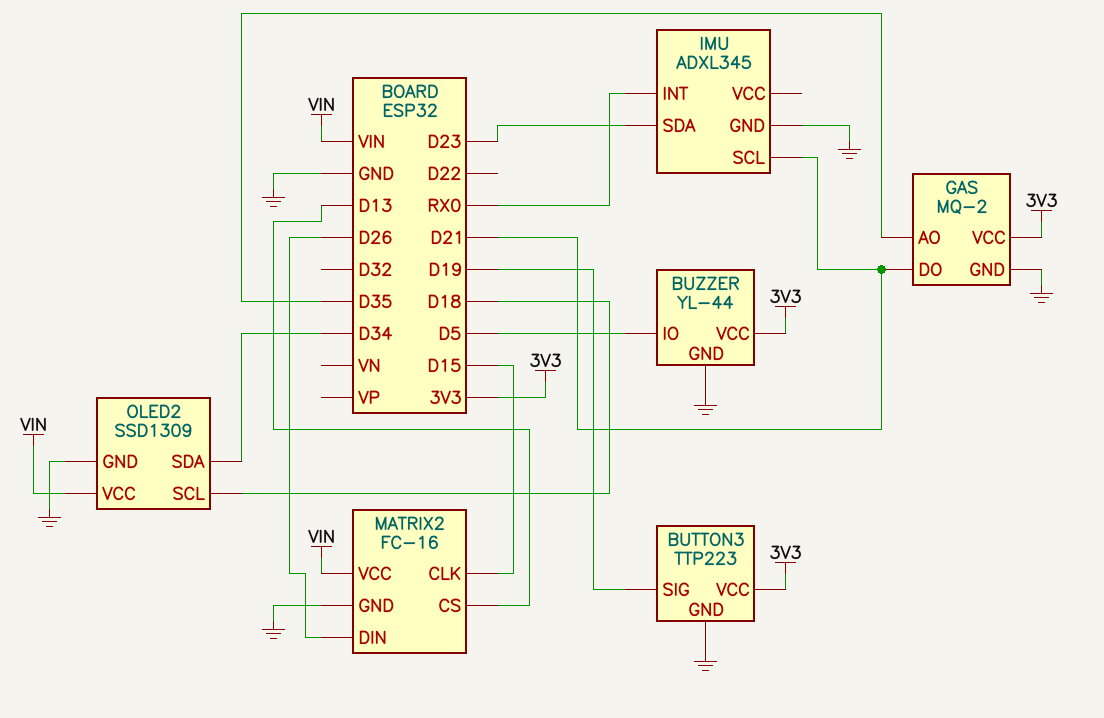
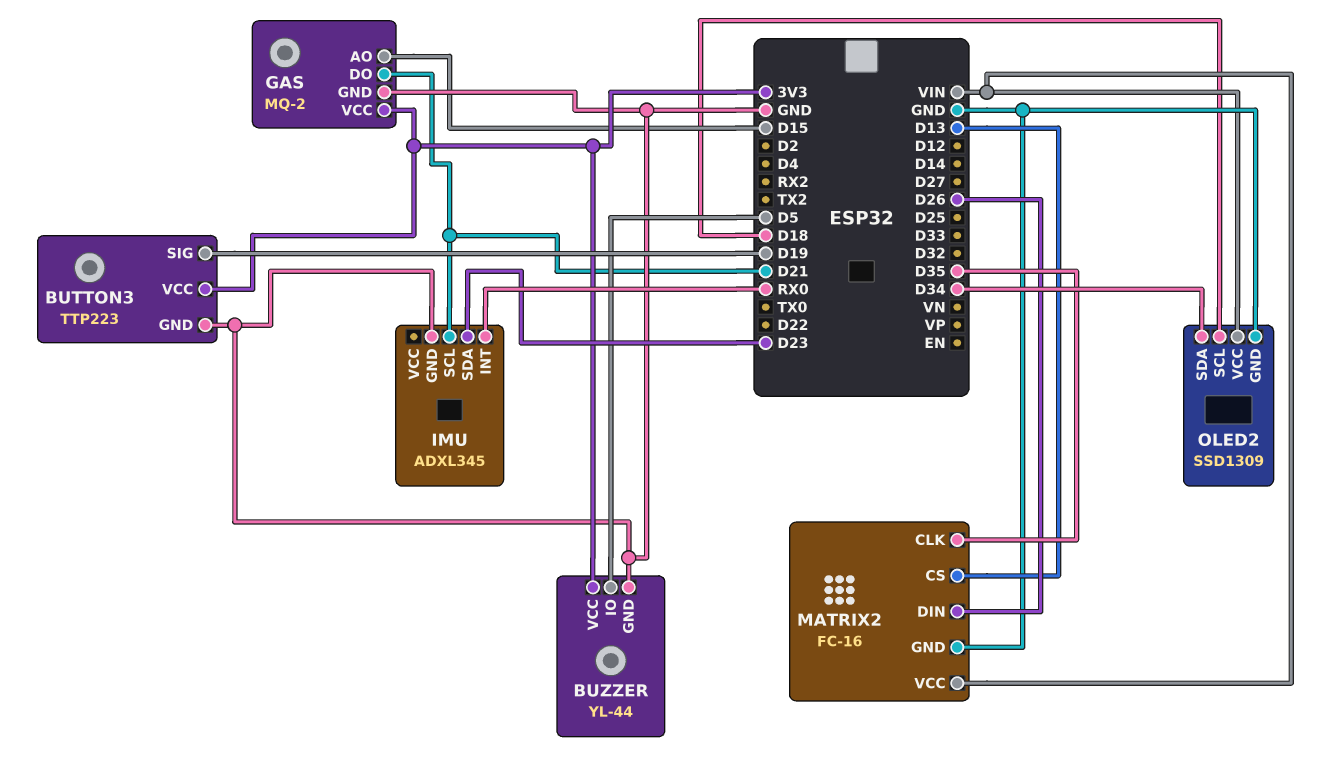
GAS pin AO: D35 -> D15
MATRIX2 pin CLK: D15 -> D35

